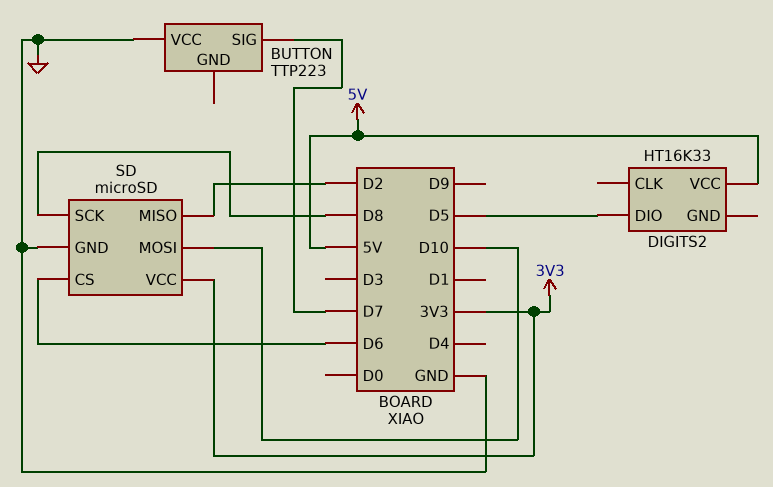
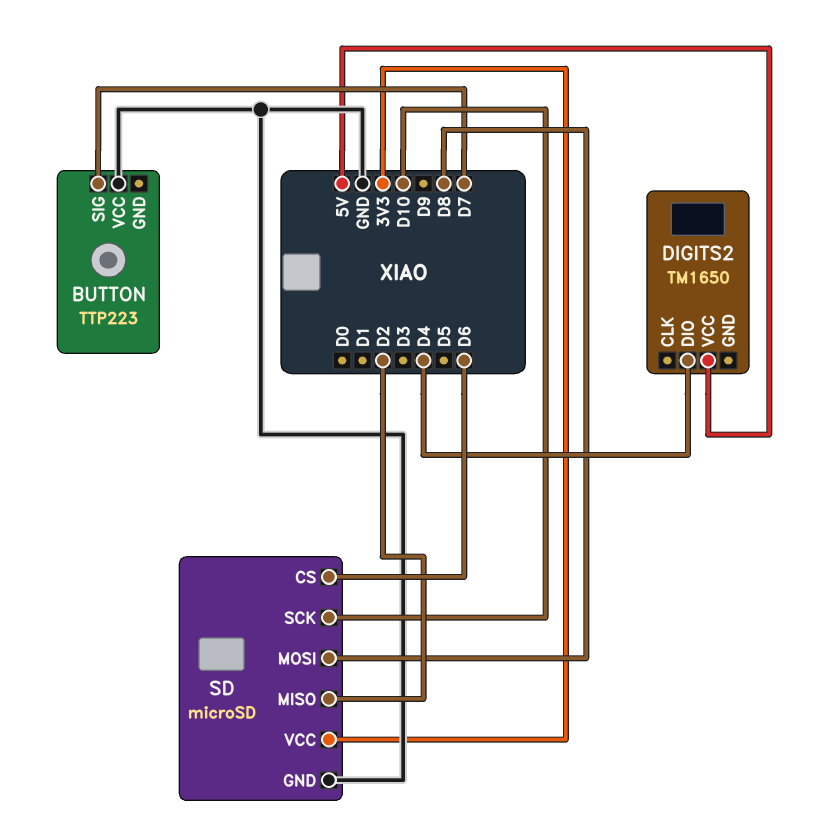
DIGITS2: HT16K33 -> TM1650
DIGITS2 pin DIO: D5 -> D4
SD pin MOSI: D10 -> D8
SD pin SCK: D8 -> D10

